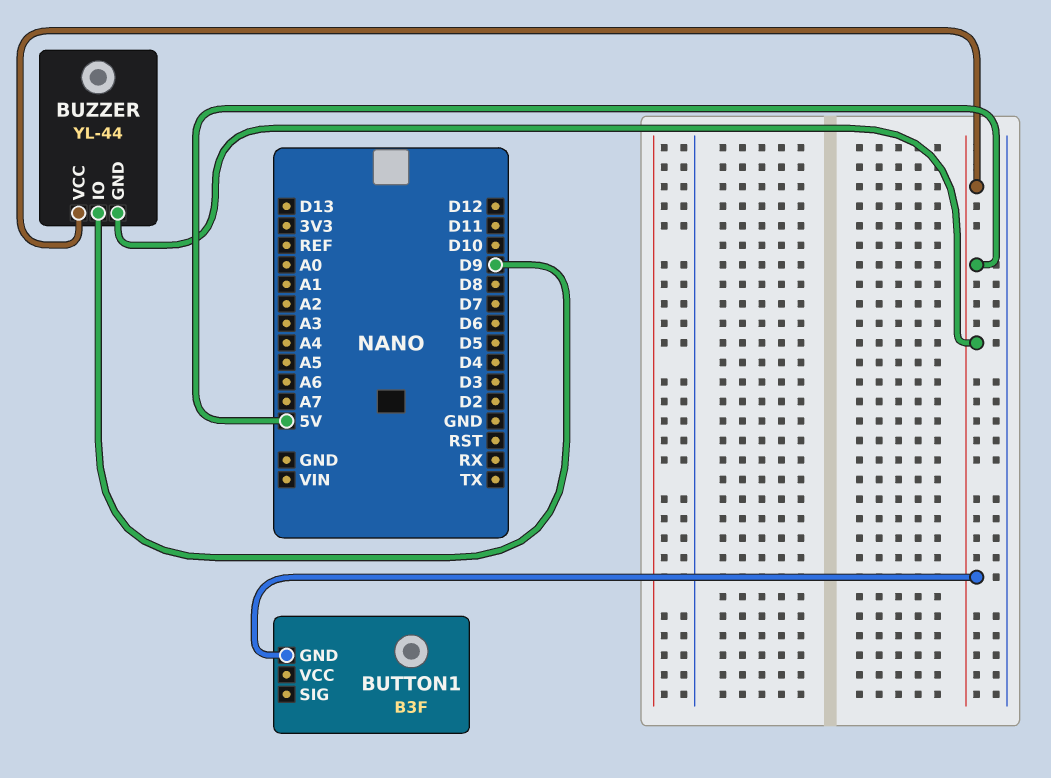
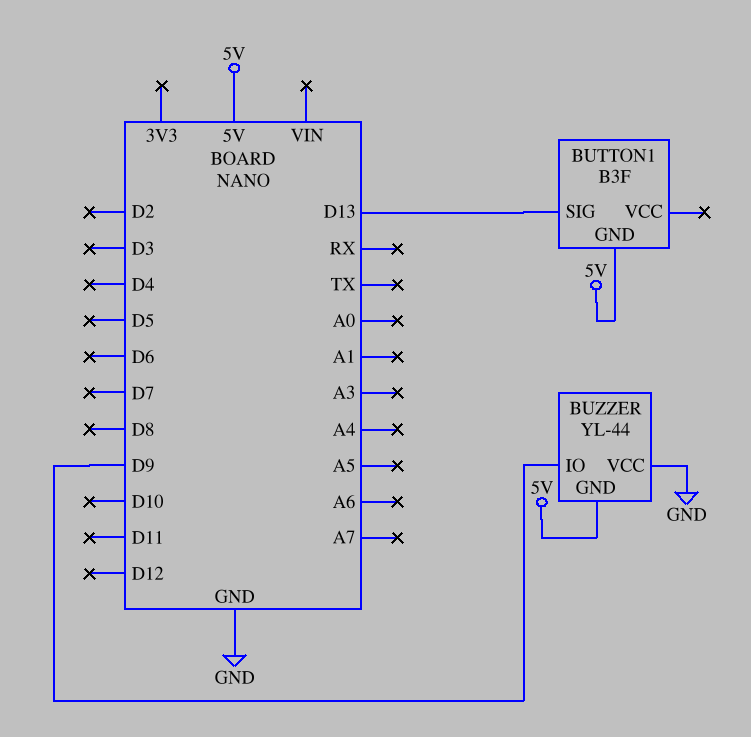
BUTTON1 pin SIG: none -> D13
BUZZER pin VCC: 5V -> GND

